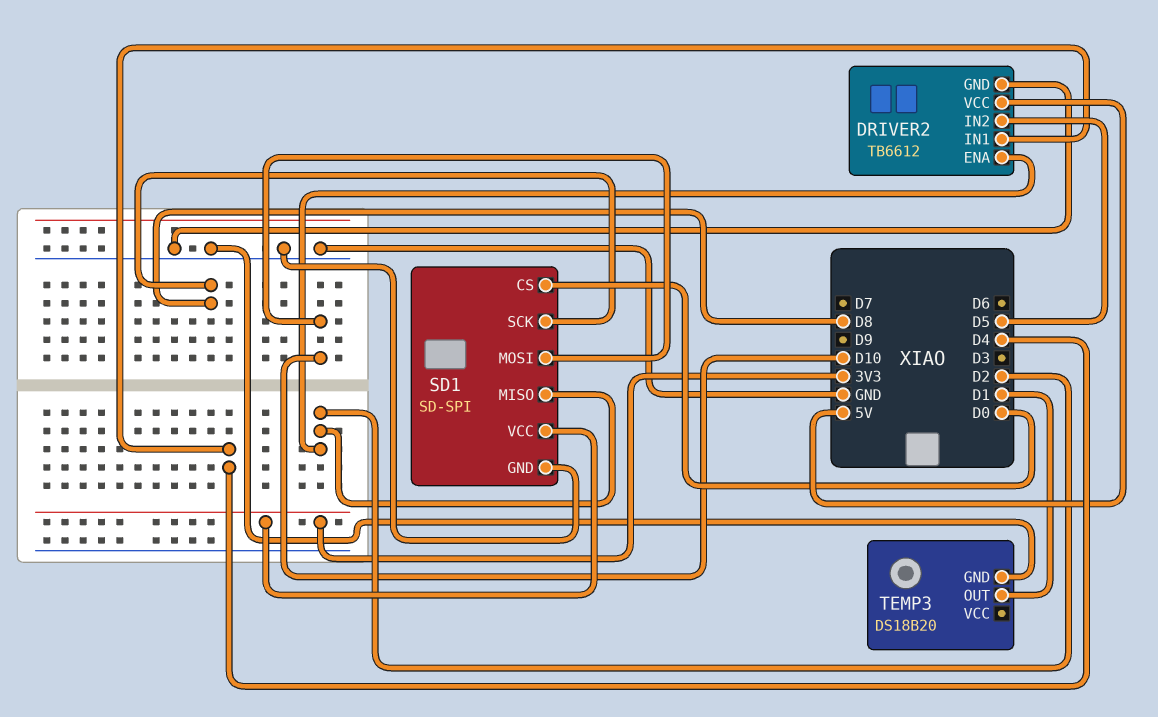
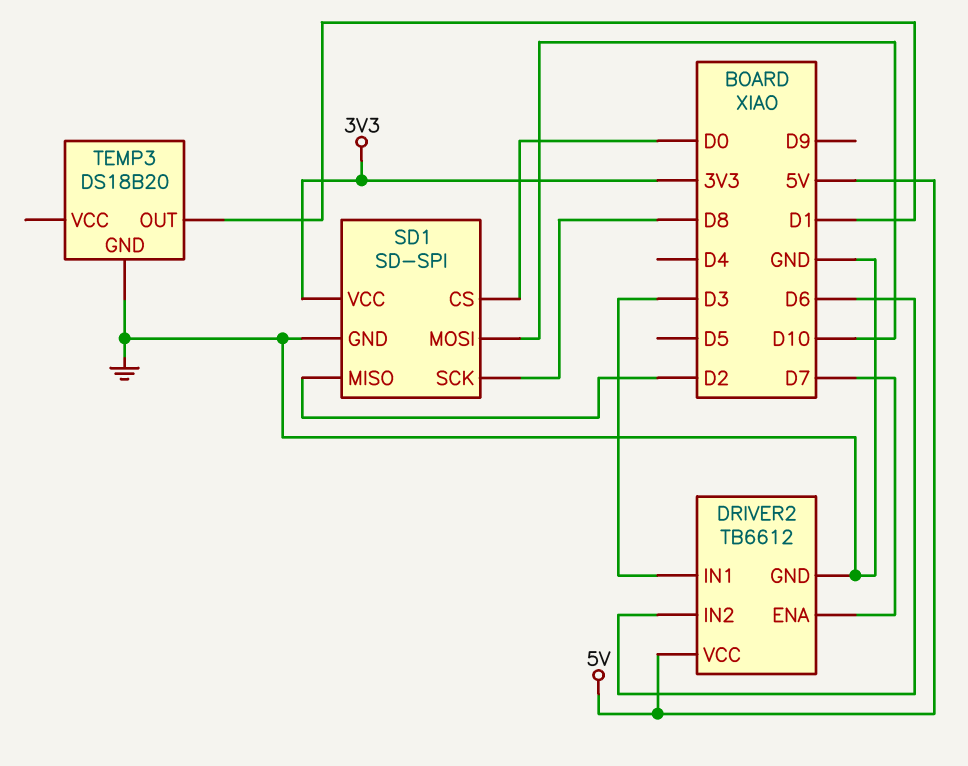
DRIVER2 pin ENA: D2 -> D7
DRIVER2 pin IN1: D4 -> D3
DRIVER2 pin IN2: D5 -> D6

